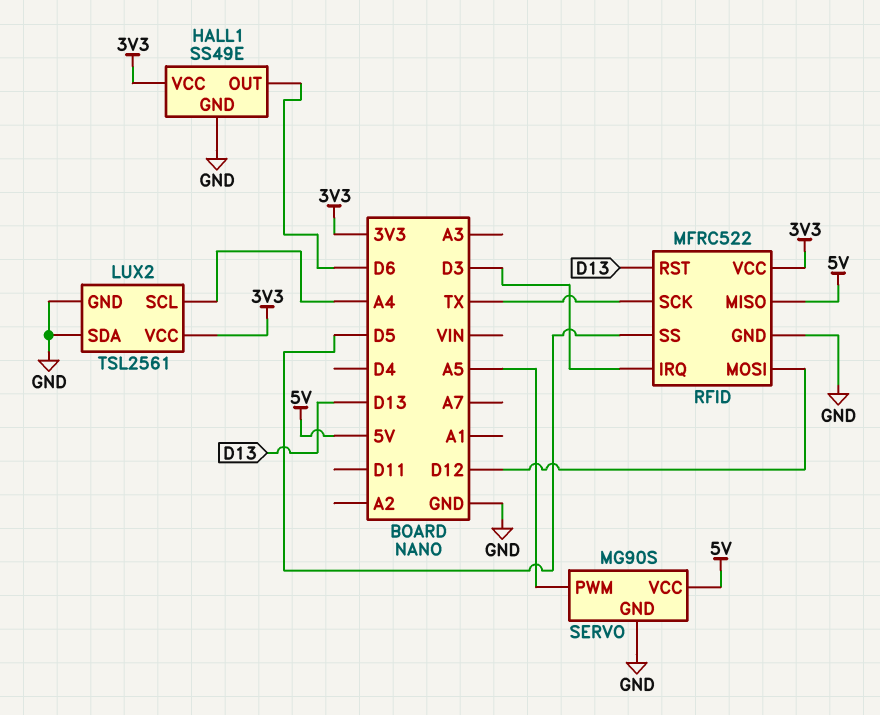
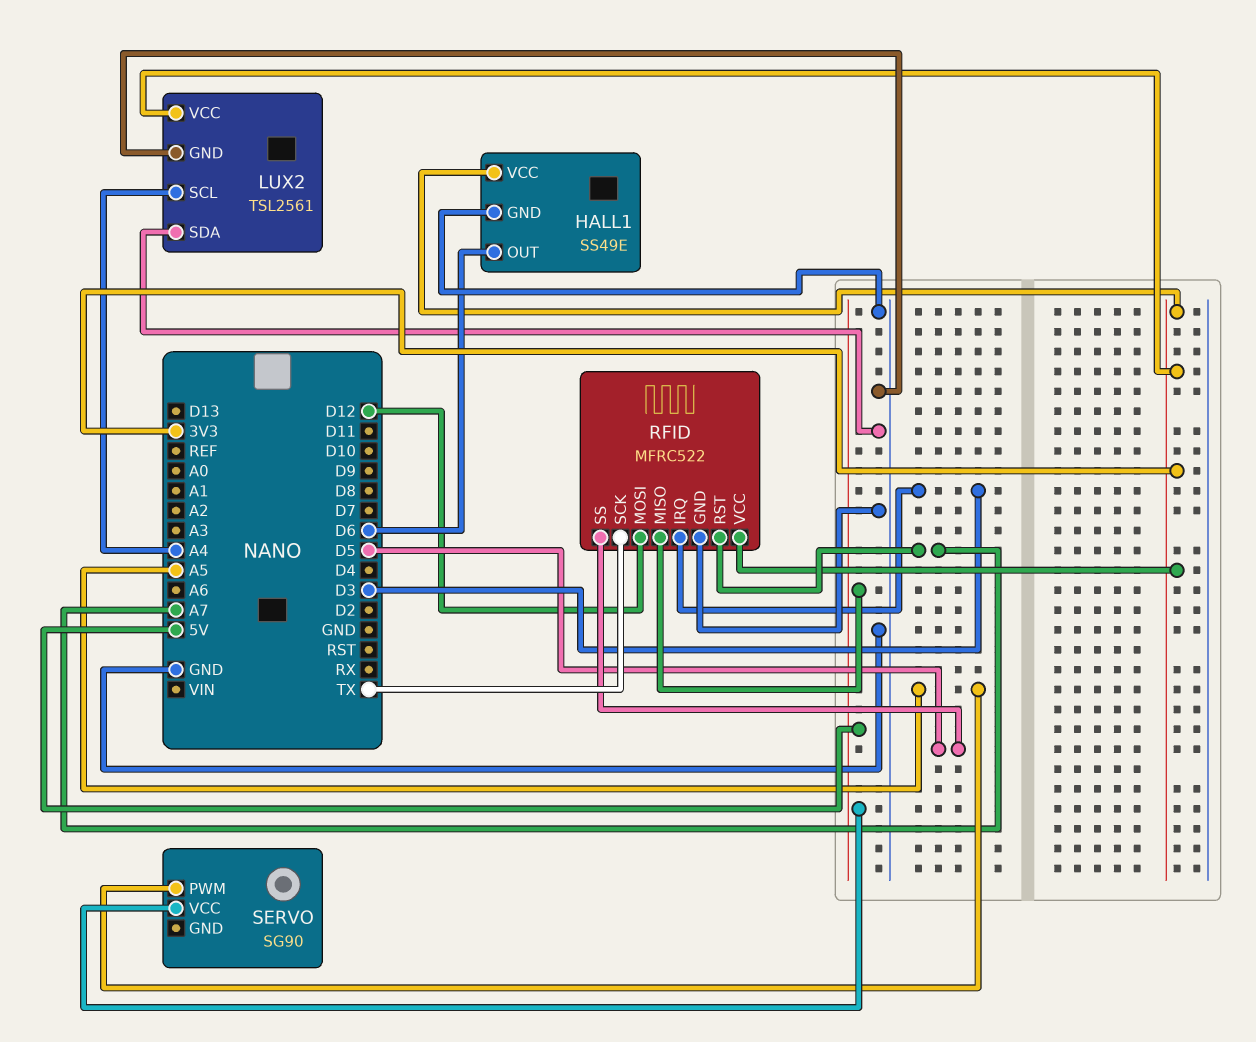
RFID pin RST: D13 -> A7
SERVO: MG90S -> SG90
SERVO pin GND: GND -> none

